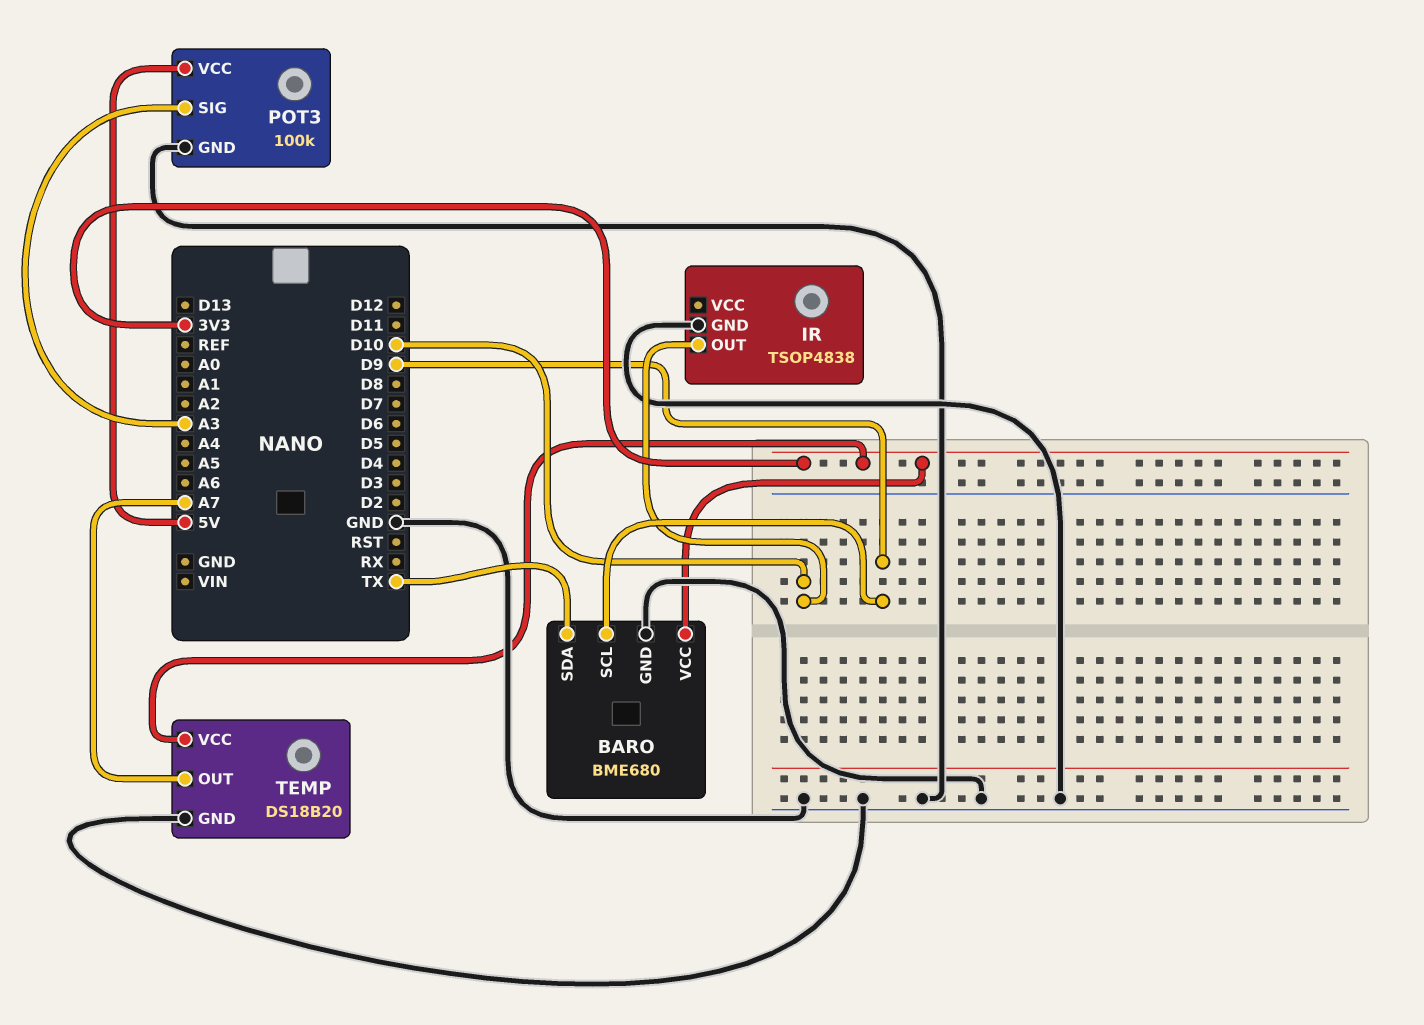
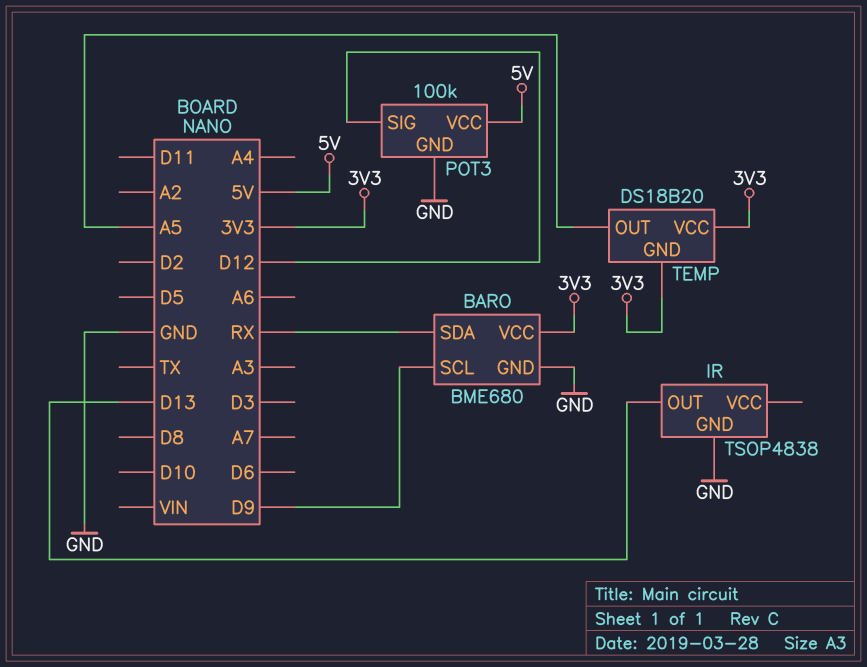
BARO pin SDA: TX -> RX
IR pin OUT: D10 -> D13
POT3 pin SIG: A3 -> D12
TEMP pin GND: GND -> 3V3
TEMP pin OUT: A7 -> A5

